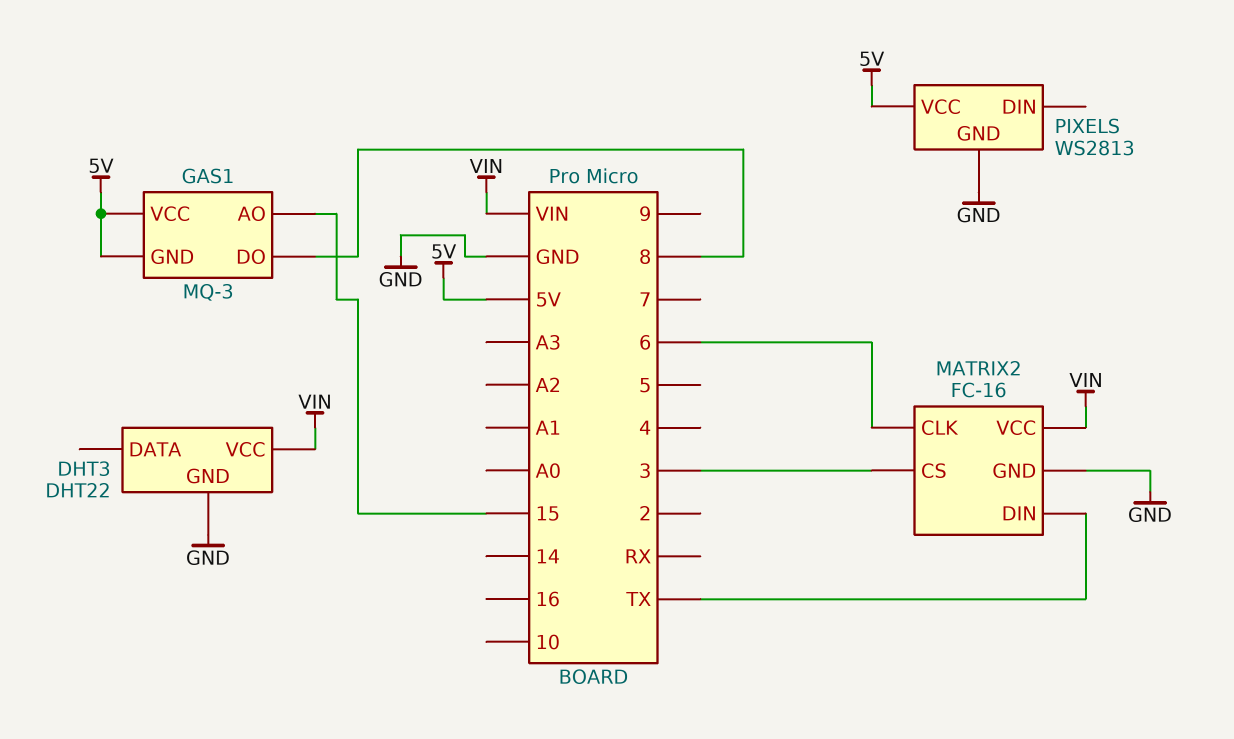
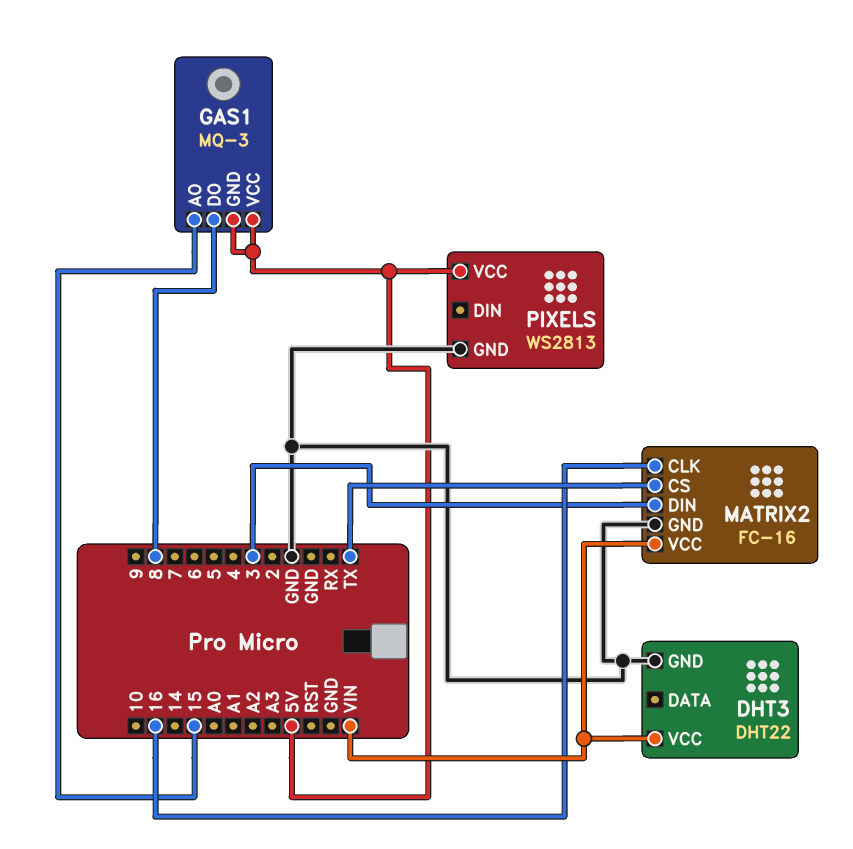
MATRIX2 pin CLK: 6 -> 16
MATRIX2 pin CS: 3 -> TX
MATRIX2 pin DIN: TX -> 3

